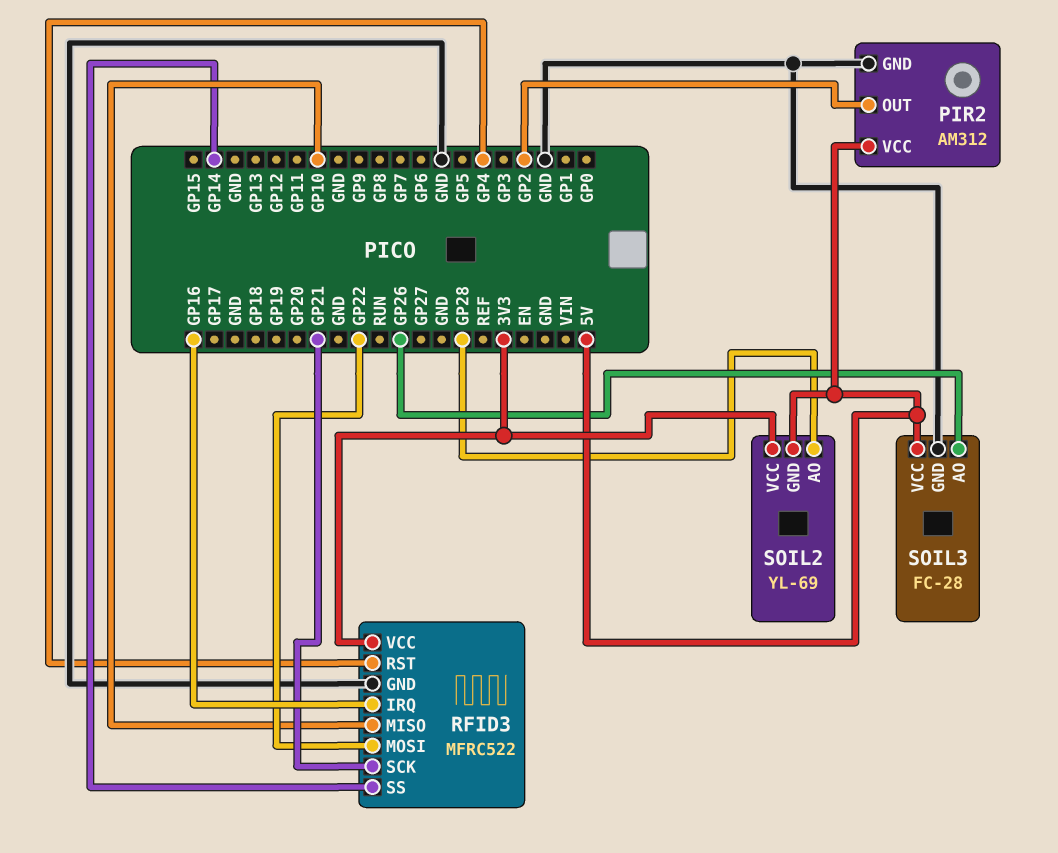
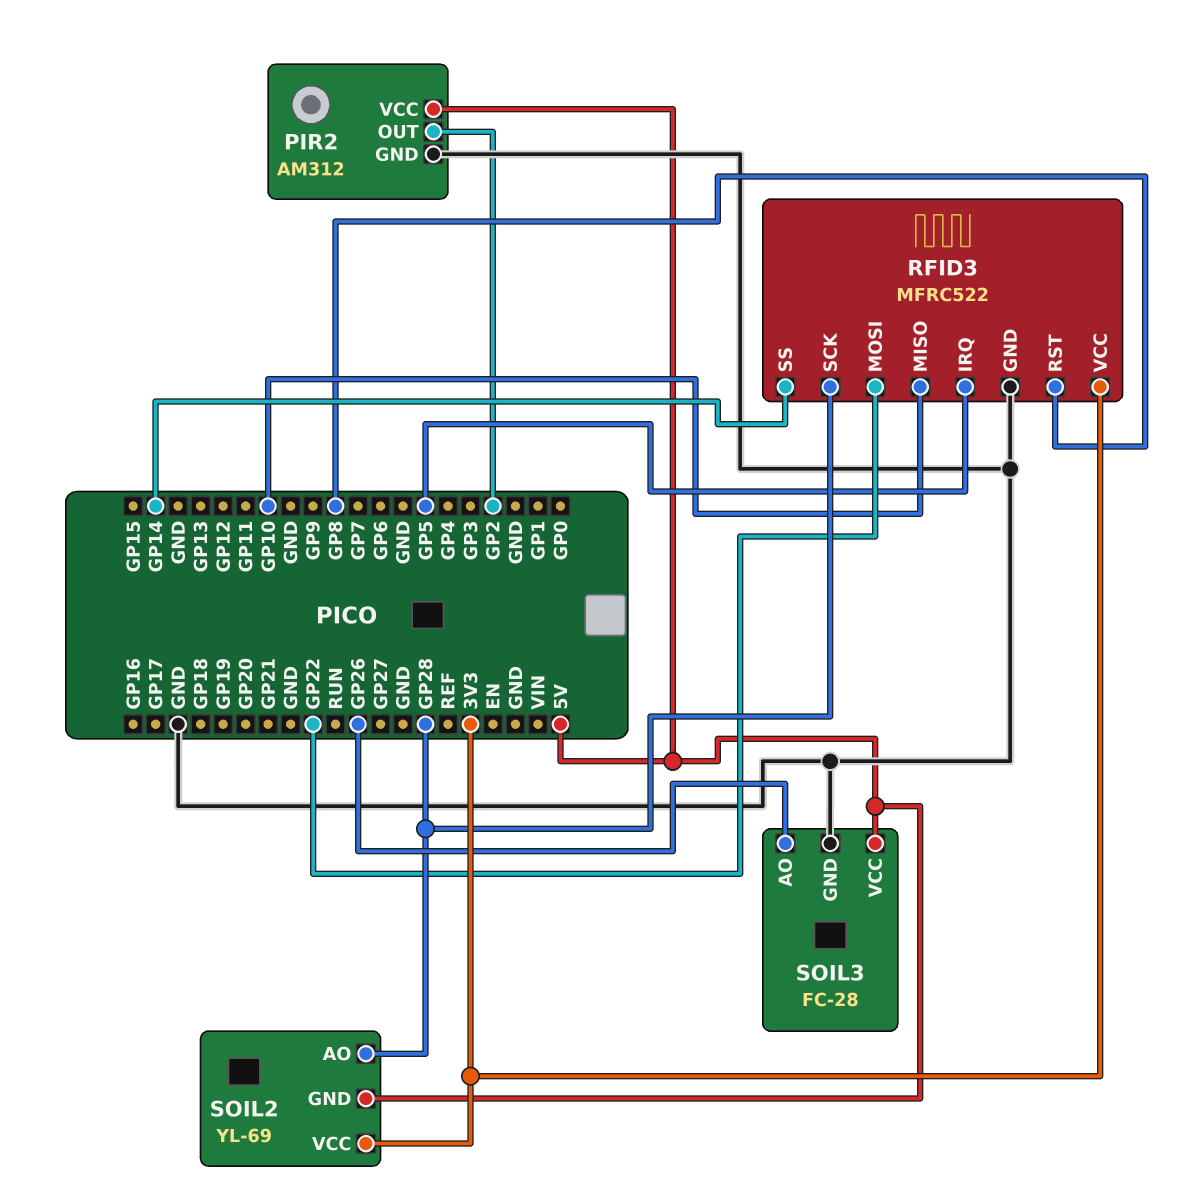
RFID3 pin IRQ: GP16 -> GP5
RFID3 pin RST: GP4 -> GP8
RFID3 pin SCK: GP21 -> GP28

